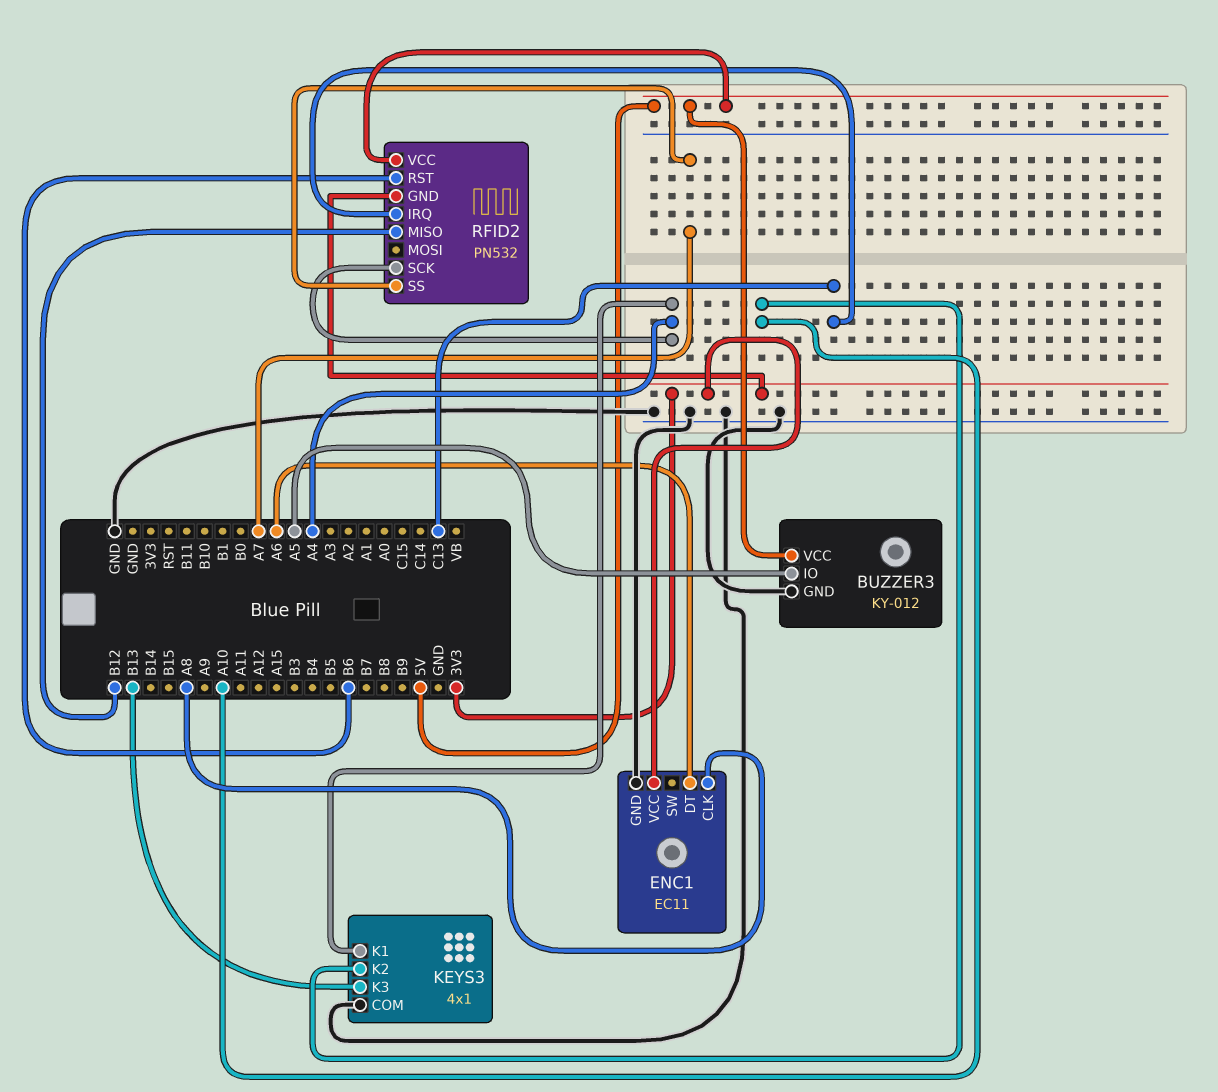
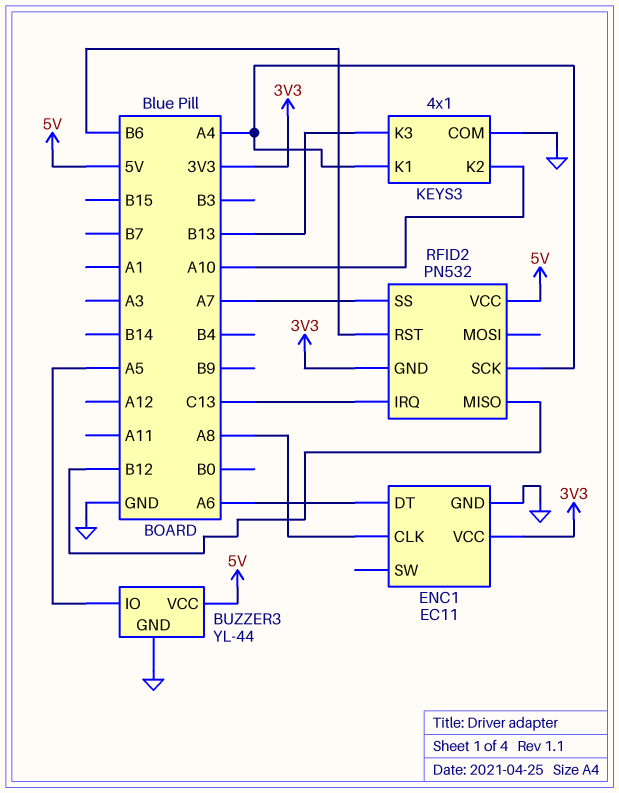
BUZZER3: KY-012 -> YL-44

